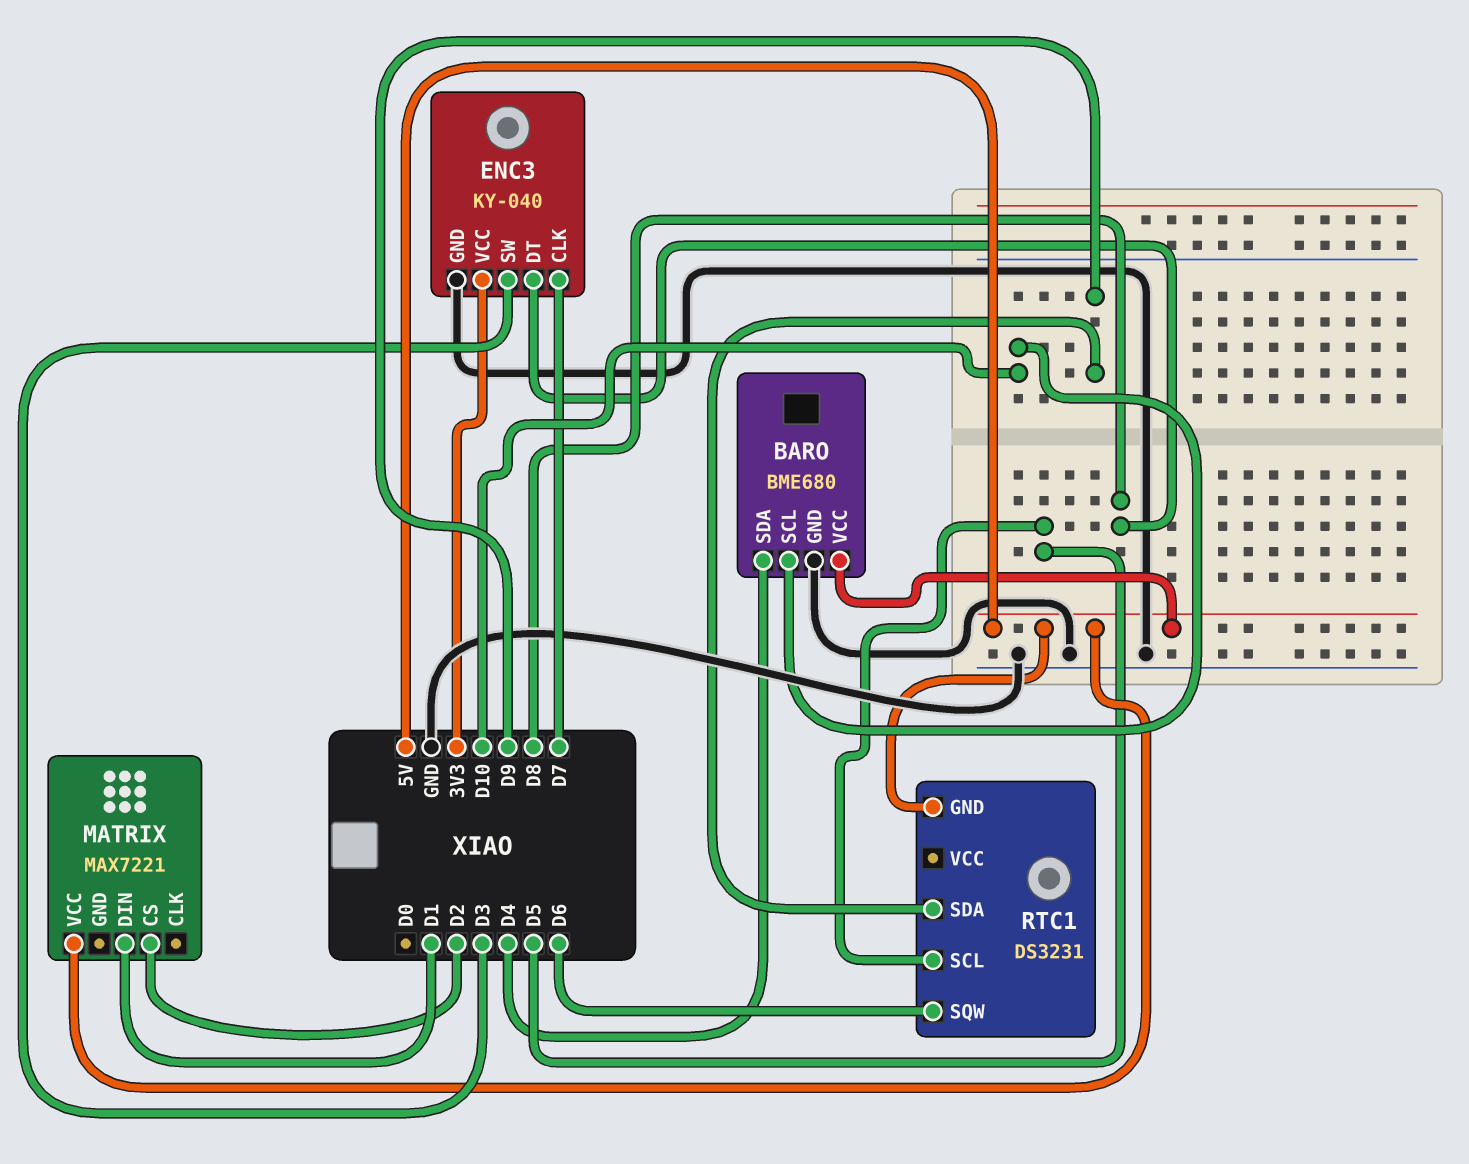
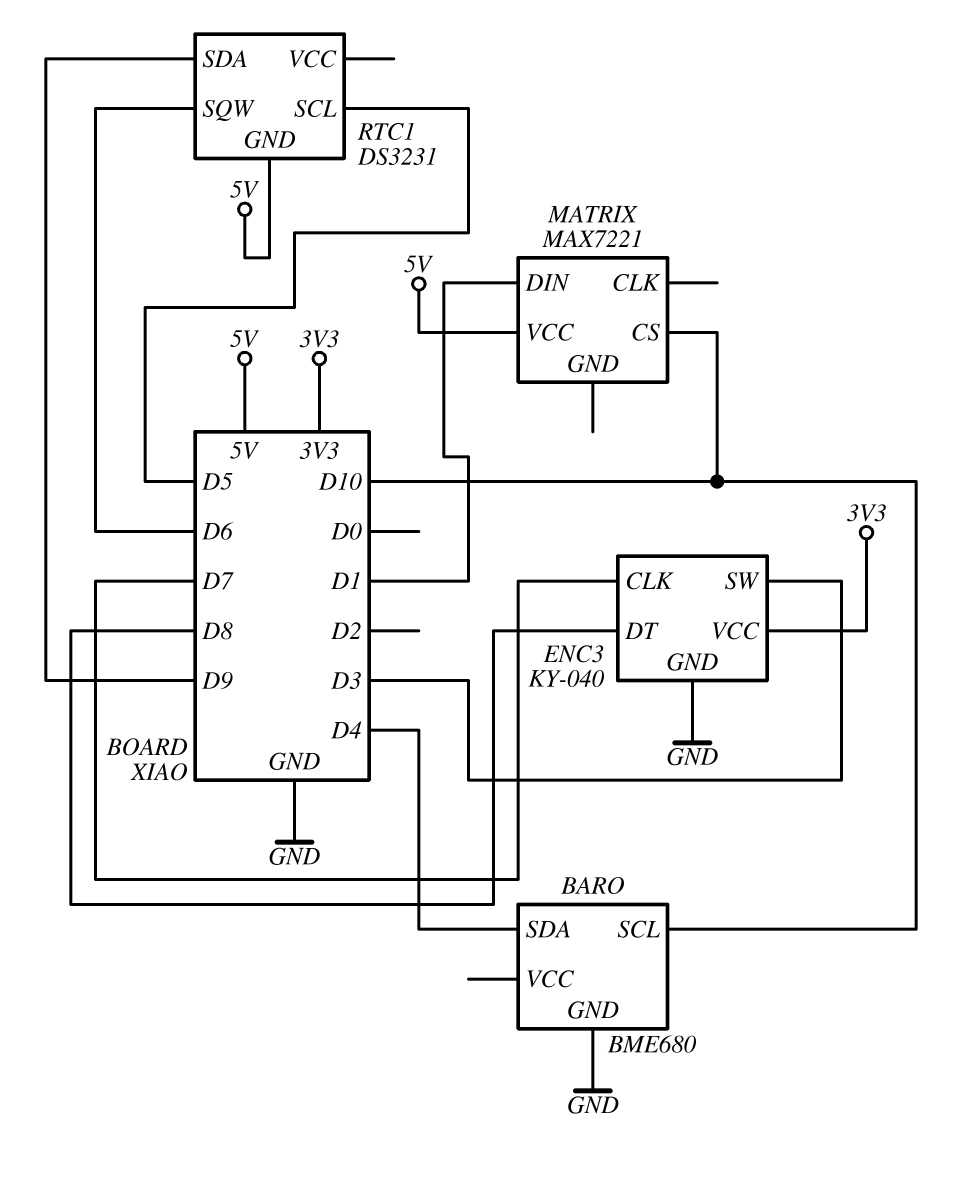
BARO pin VCC: 5V -> none
MATRIX pin CS: D2 -> D10

